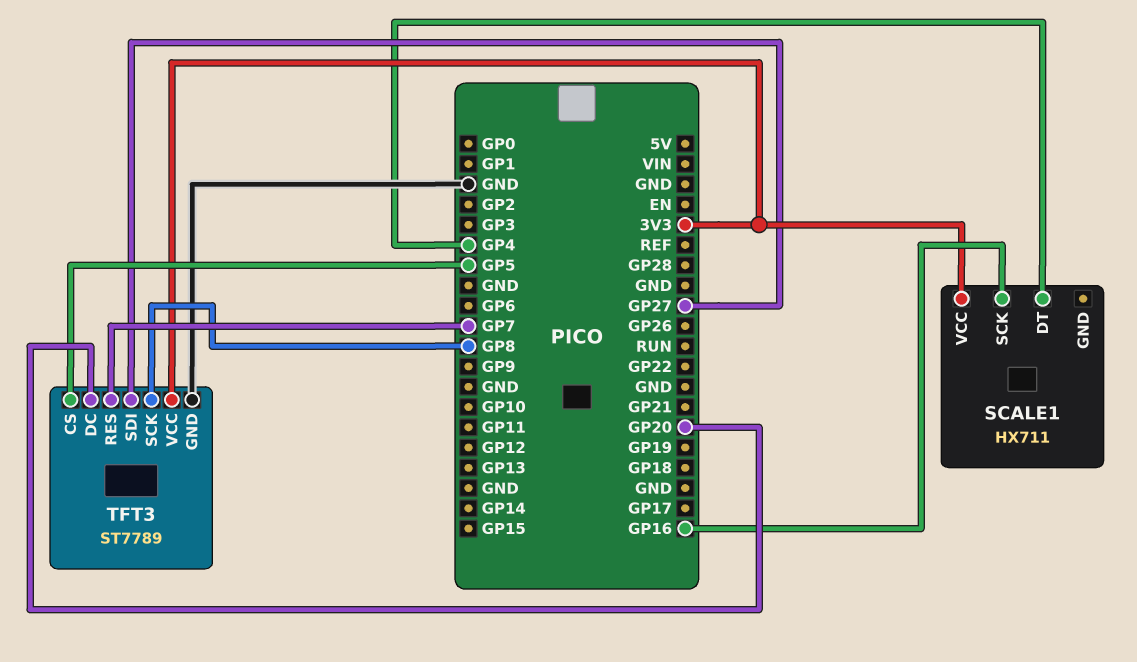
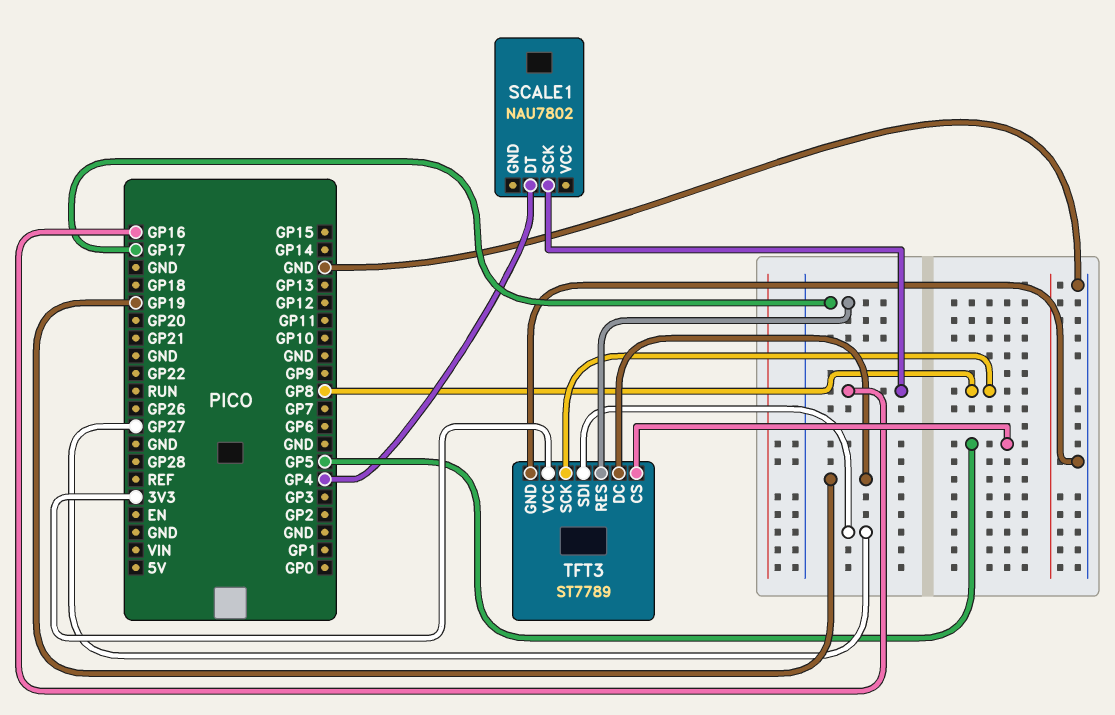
SCALE1: HX711 -> NAU7802
SCALE1 pin VCC: 3V3 -> none
TFT3 pin DC: GP20 -> GP19
TFT3 pin RES: GP7 -> GP17

